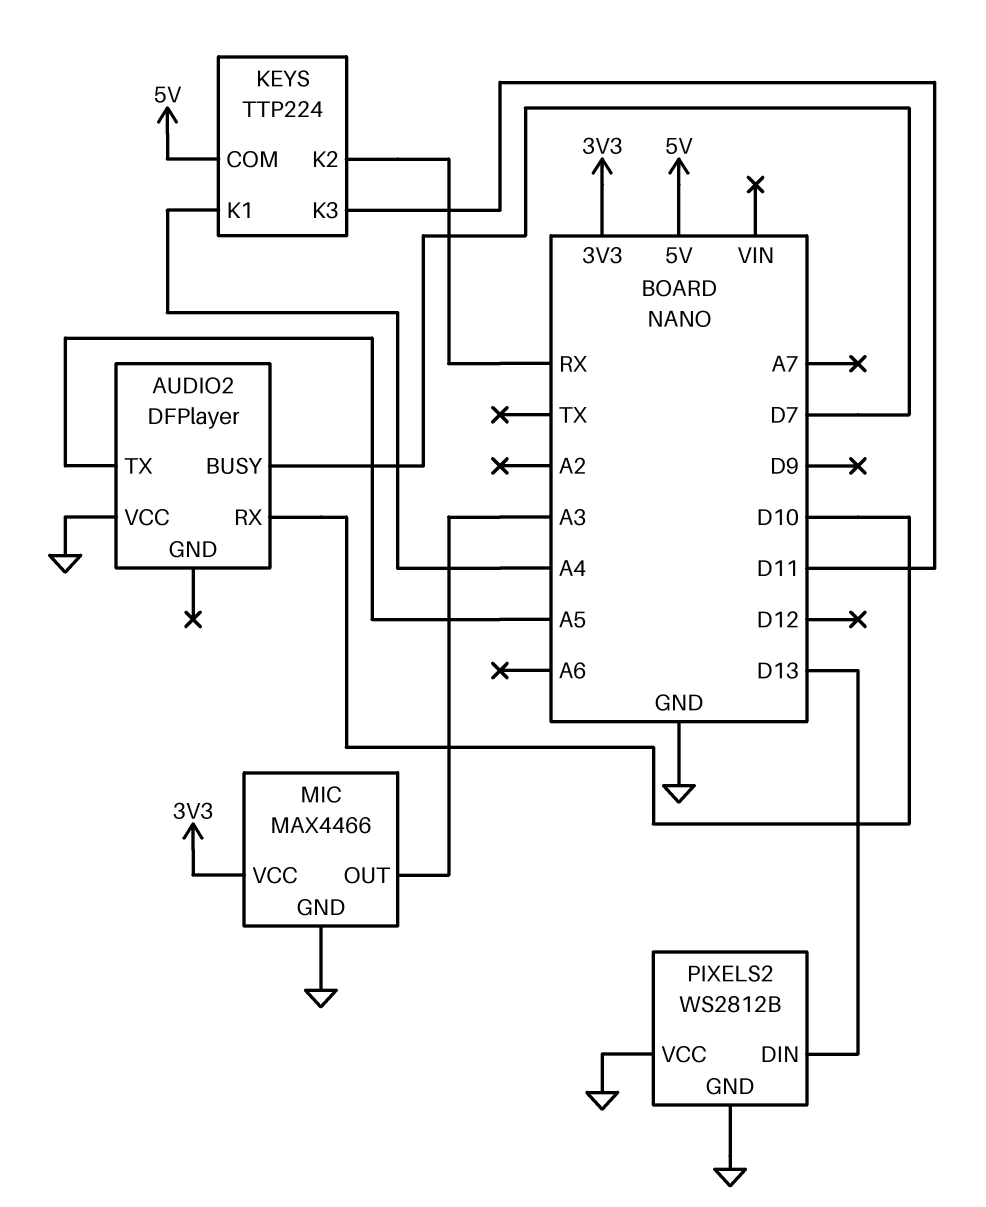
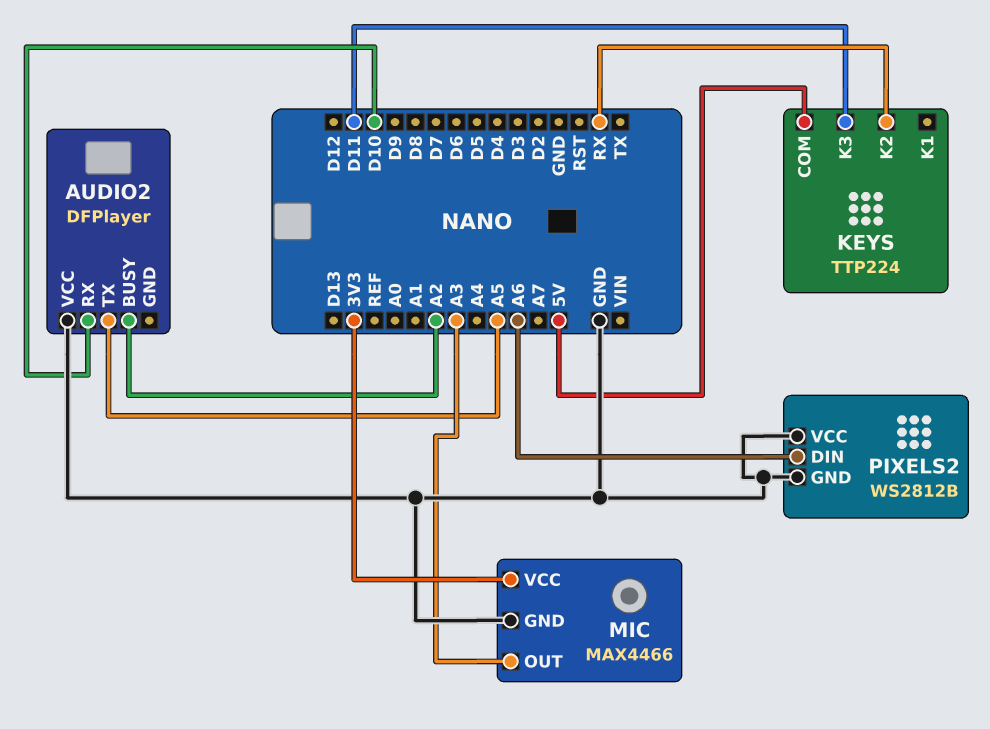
AUDIO2 pin BUSY: D7 -> A2
KEYS pin K1: A4 -> none
PIXELS2 pin DIN: D13 -> A6

